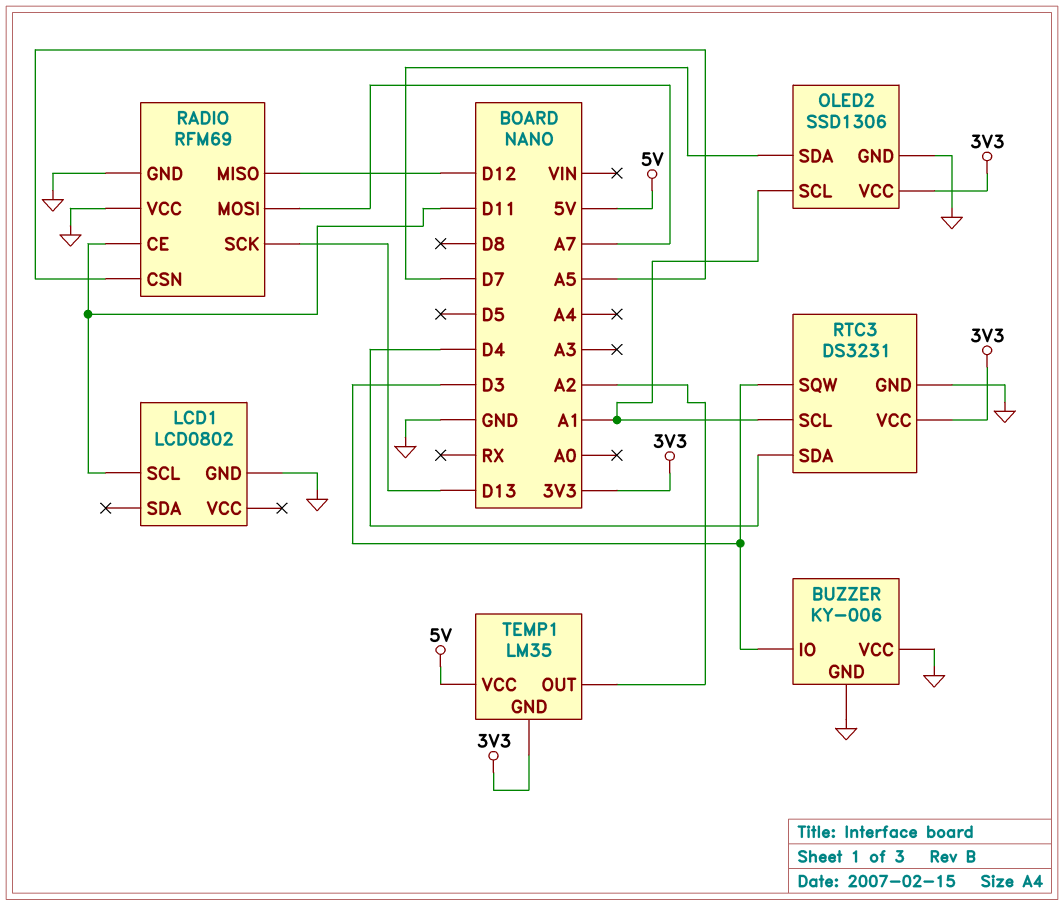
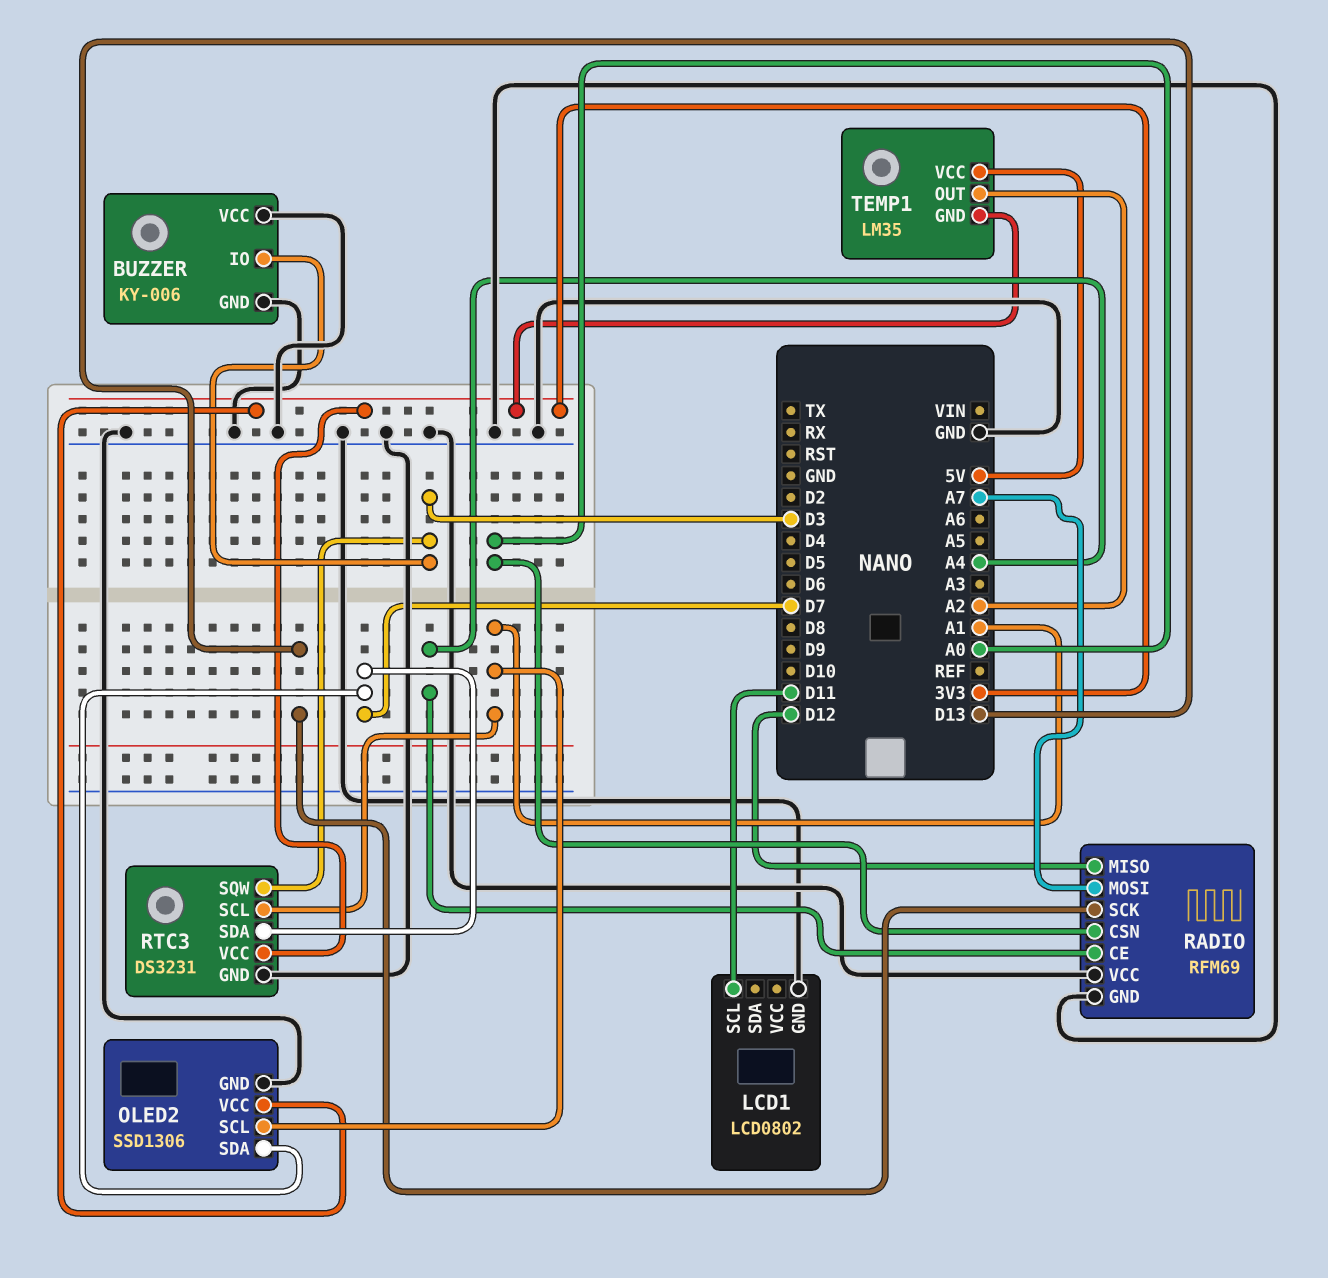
RADIO pin CE: D11 -> A4
RADIO pin CSN: A5 -> A0
RTC3 pin SDA: D4 -> D7

